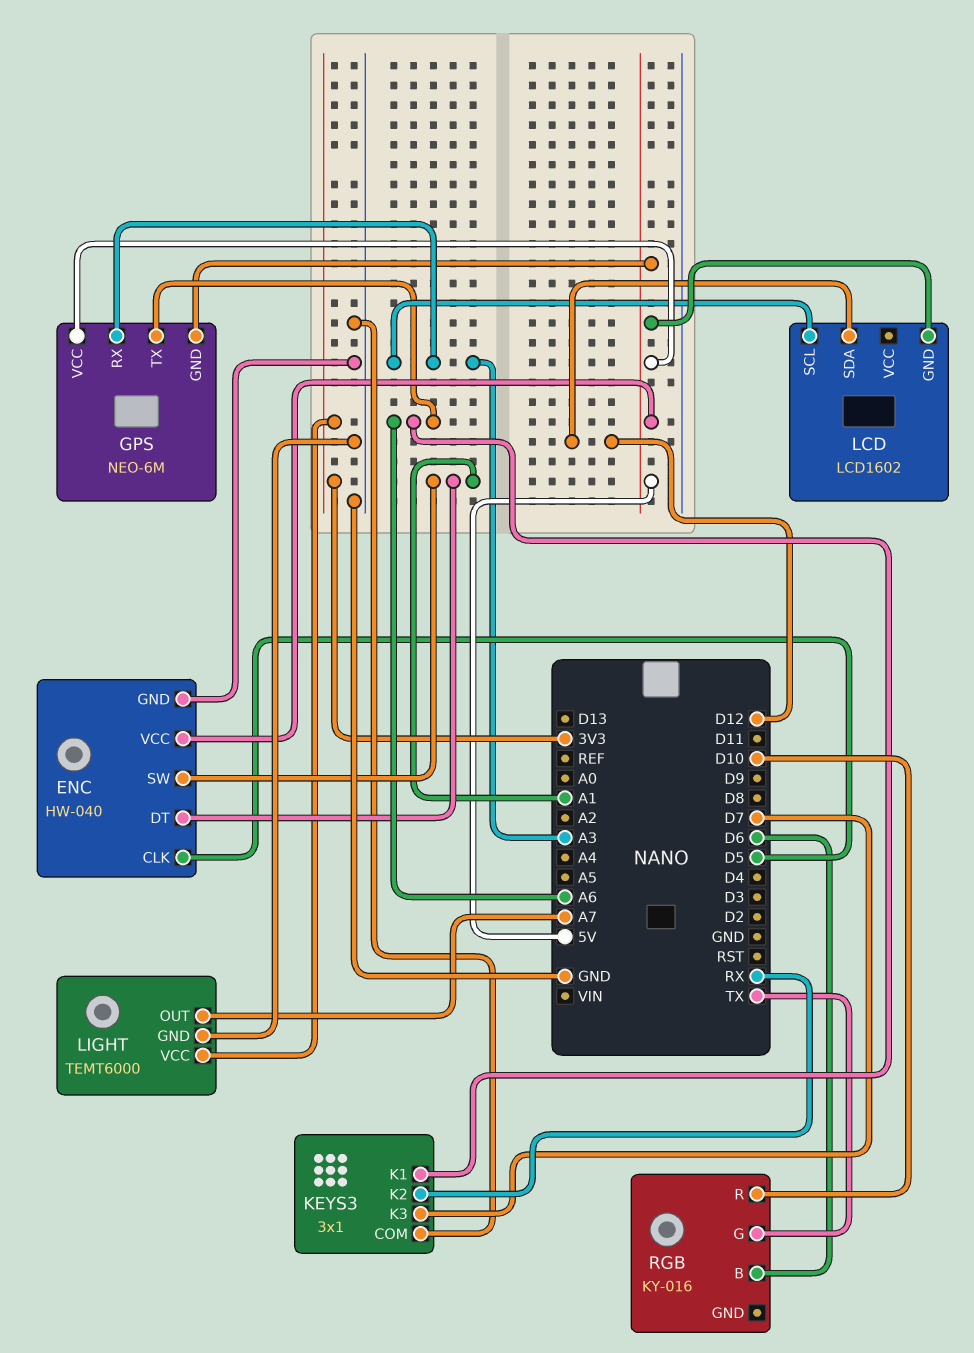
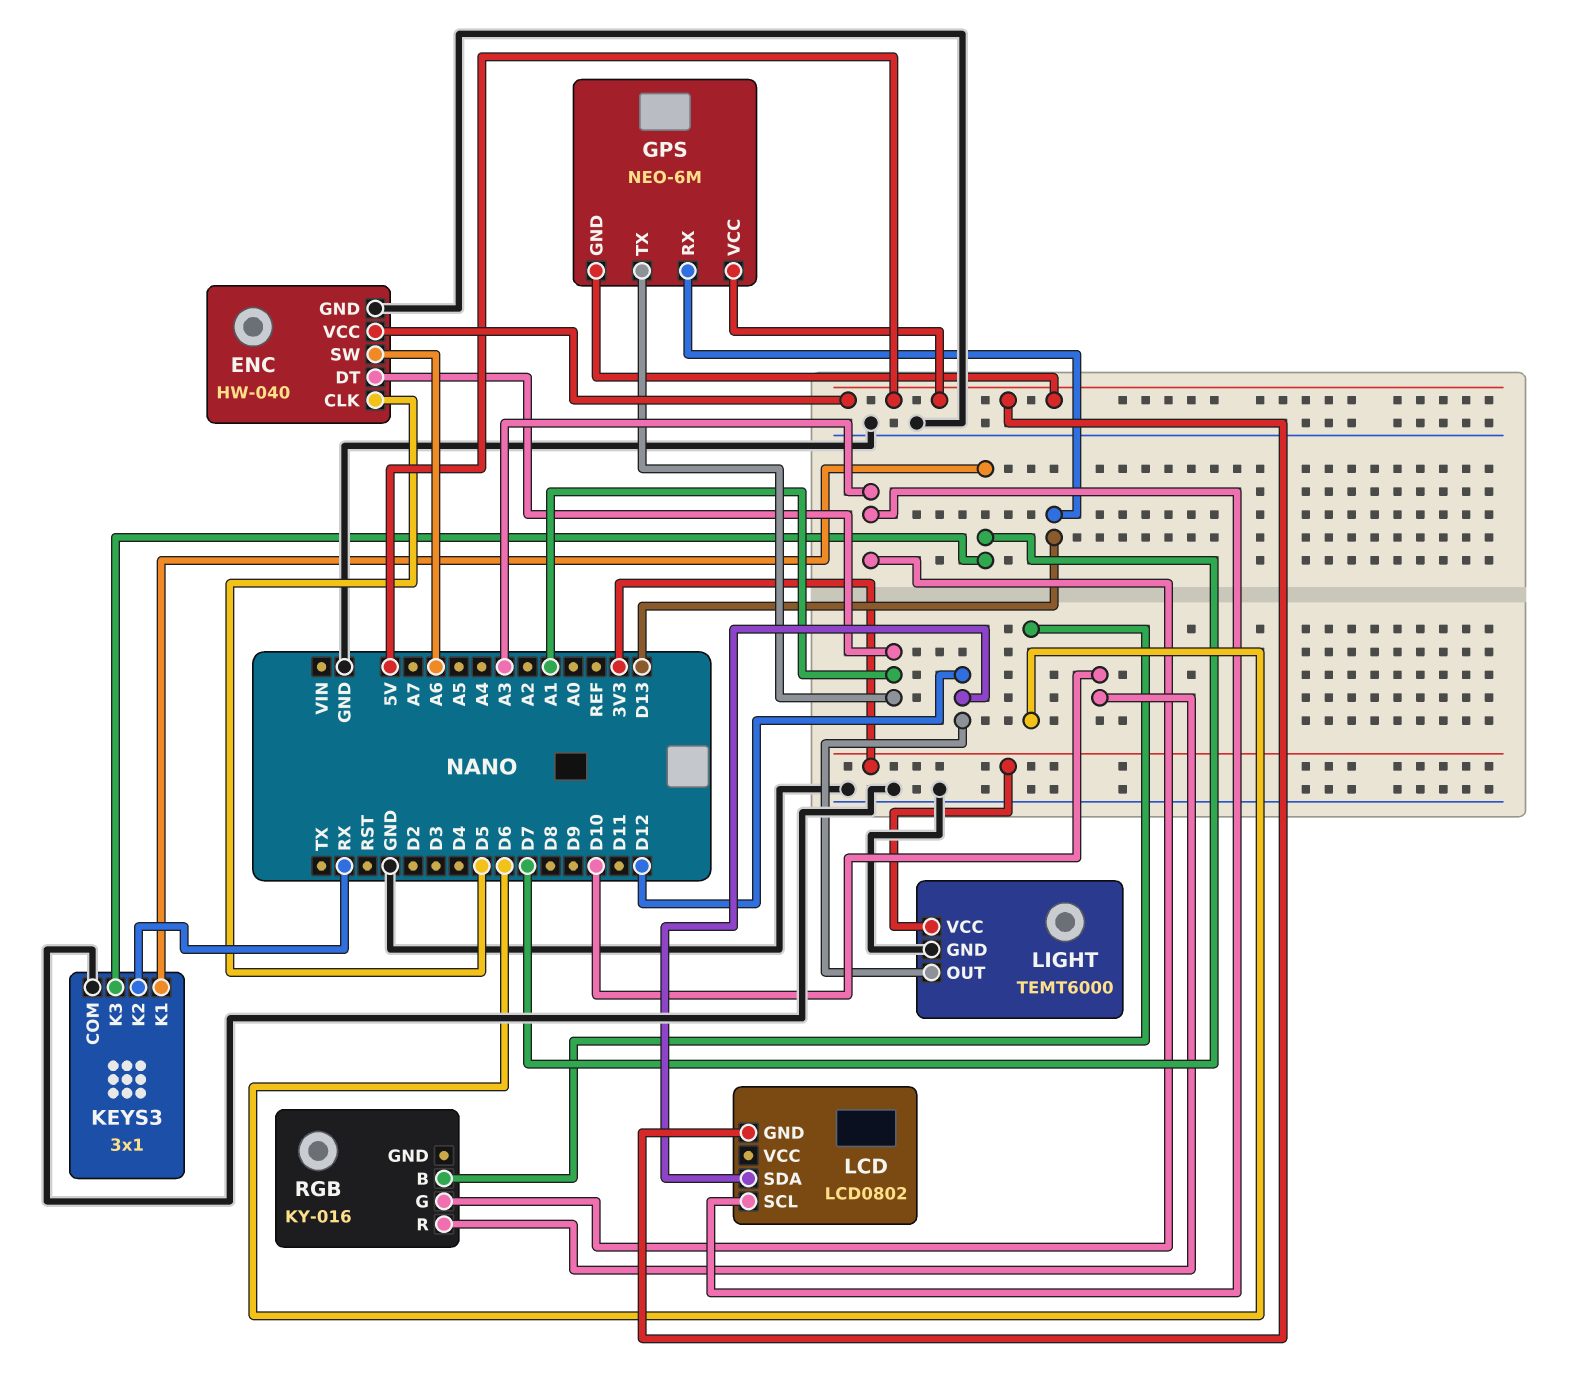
ENC pin SW: A1 -> A6
GPS pin RX: A3 -> D13
GPS pin TX: A6 -> A1
KEYS3 pin K1: A6 -> D7
LCD: LCD1602 -> LCD0802
LIGHT pin OUT: A7 -> D12
RGB pin G: TX -> A3

